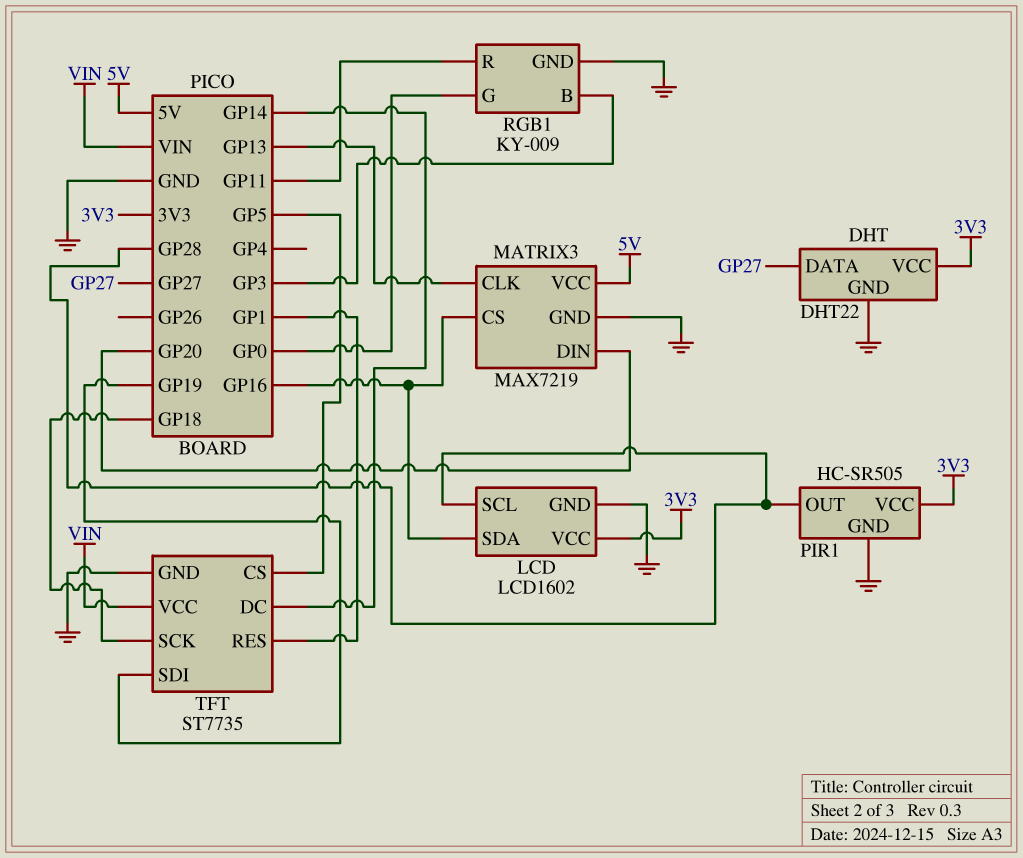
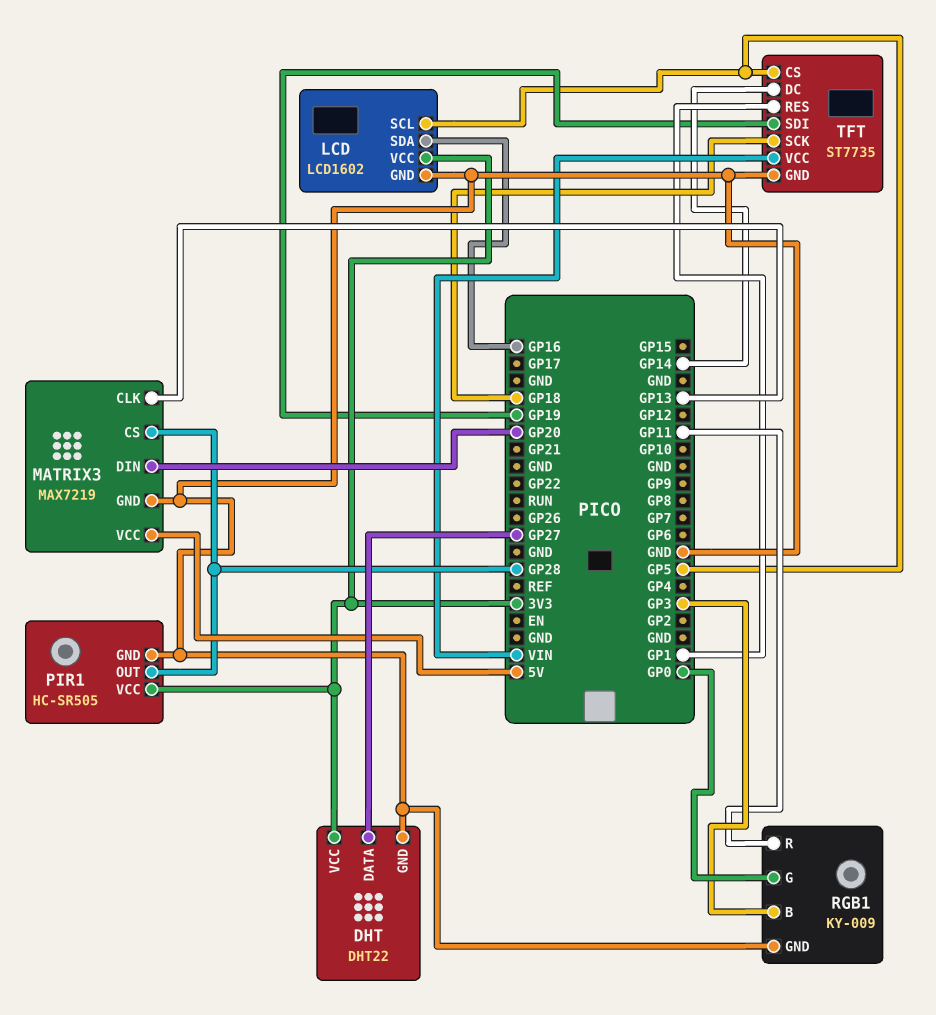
LCD pin SCL: GP28 -> GP5
MATRIX3 pin CS: GP16 -> GP28

